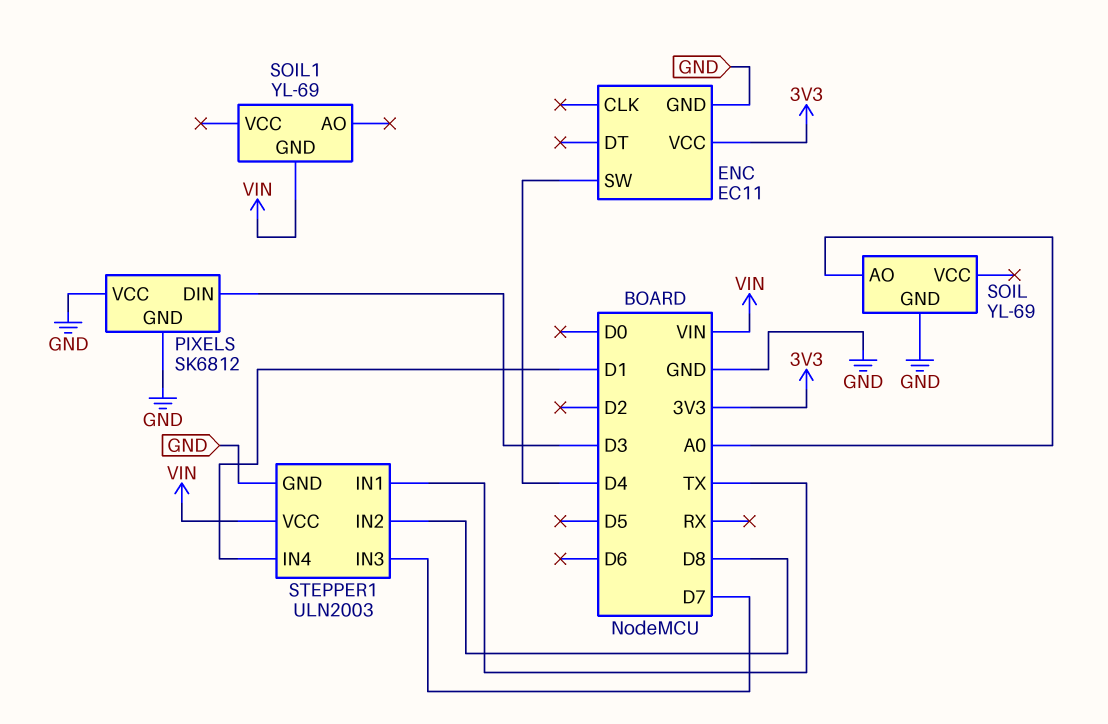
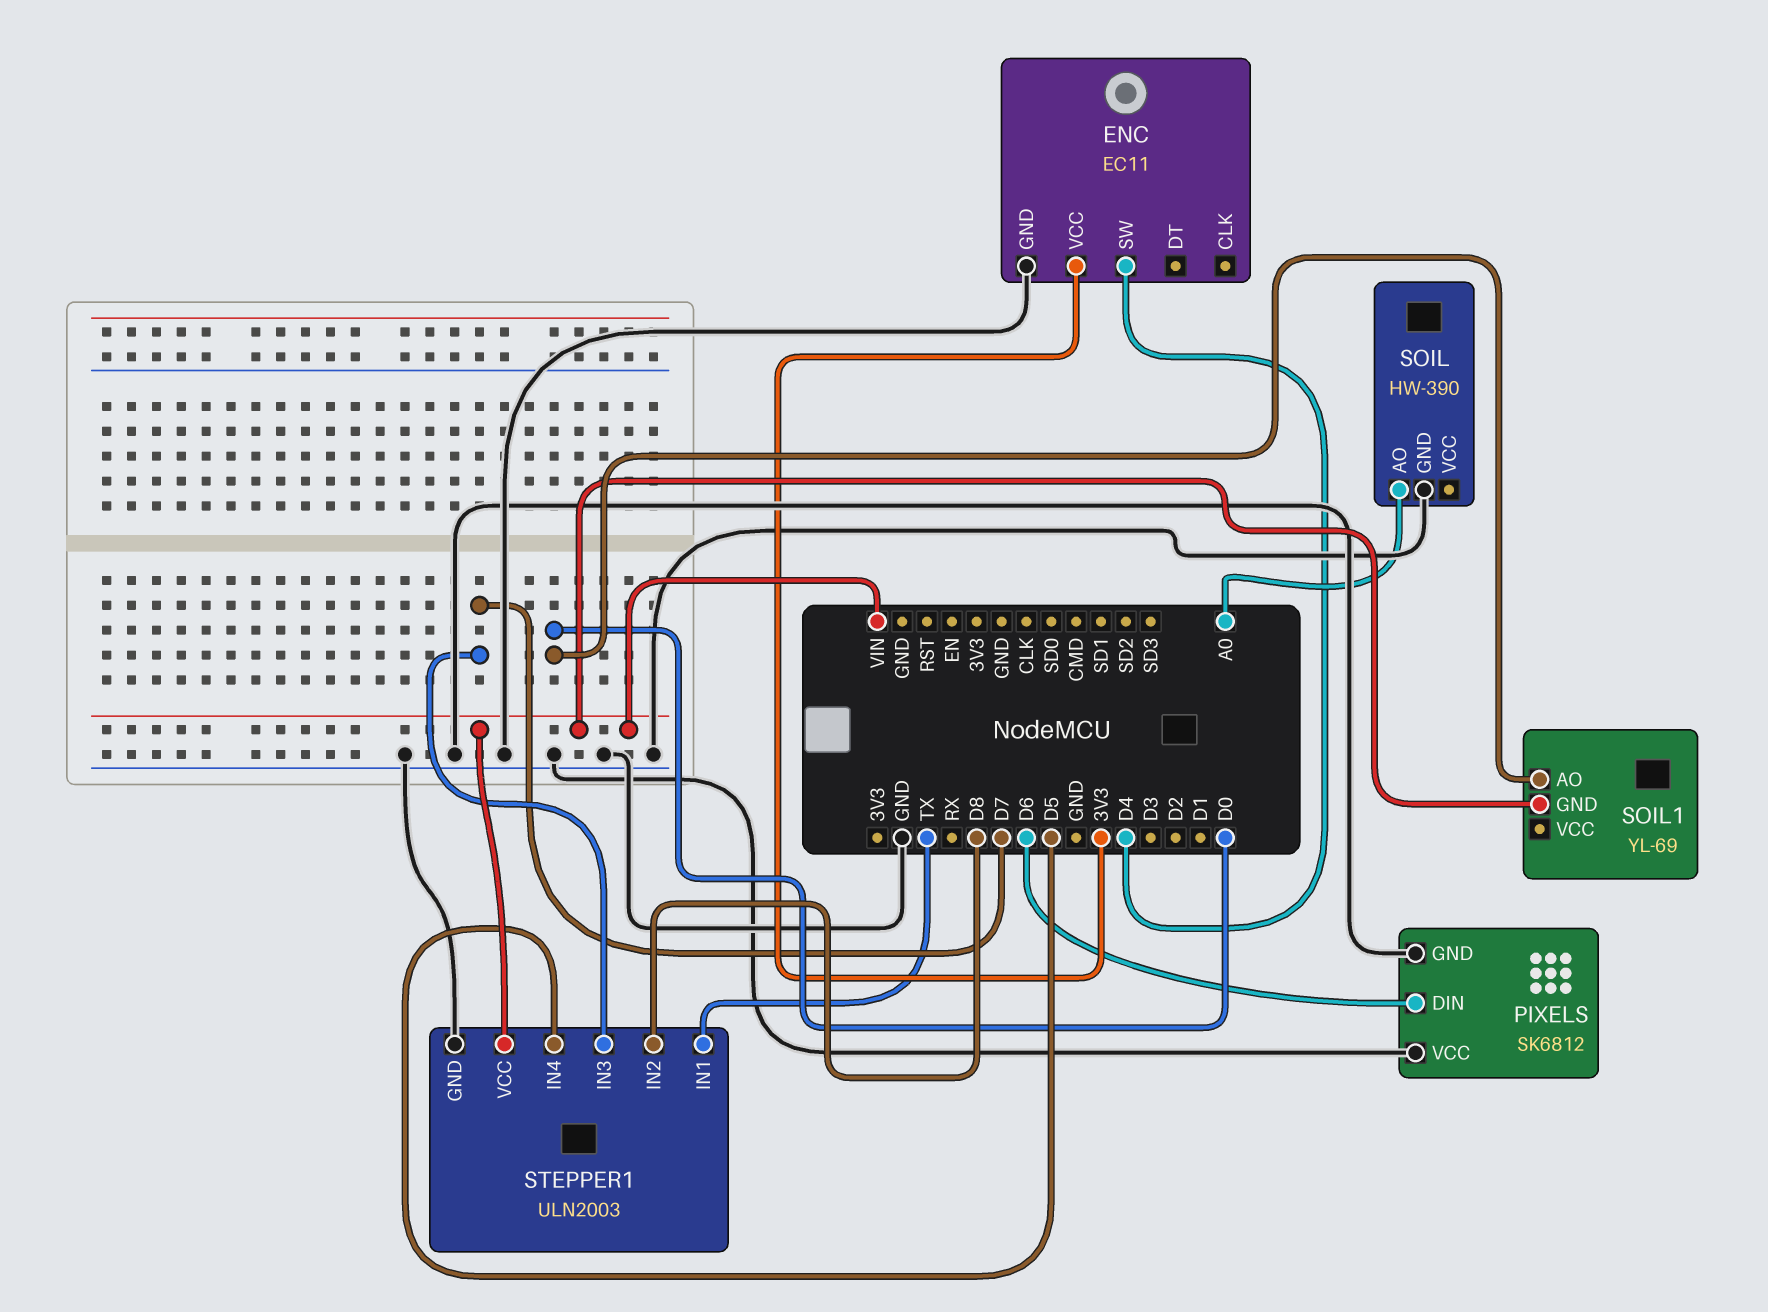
PIXELS pin DIN: D3 -> D6
SOIL: YL-69 -> HW-390
SOIL1 pin AO: none -> D0
STEPPER1 pin IN4: D1 -> D5

